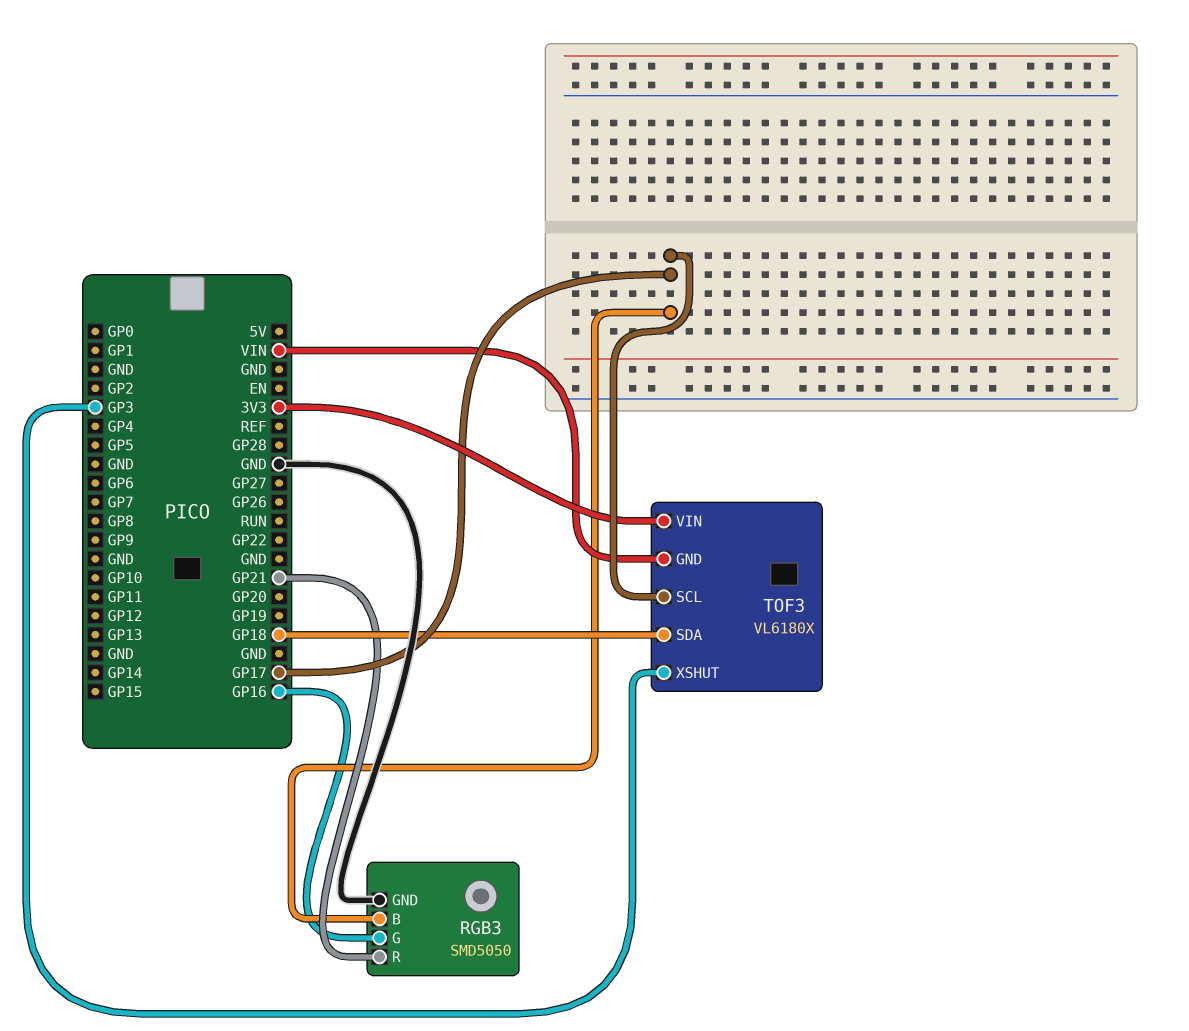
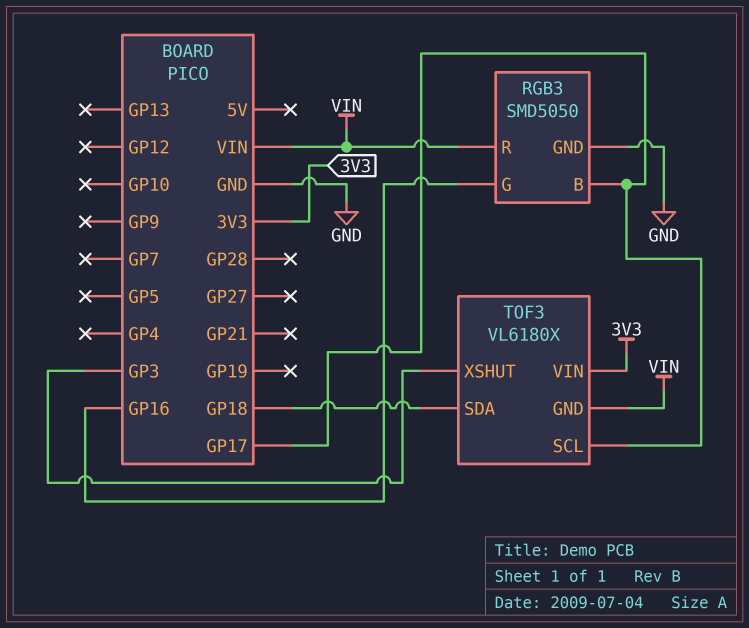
RGB3 pin R: GP21 -> VIN

